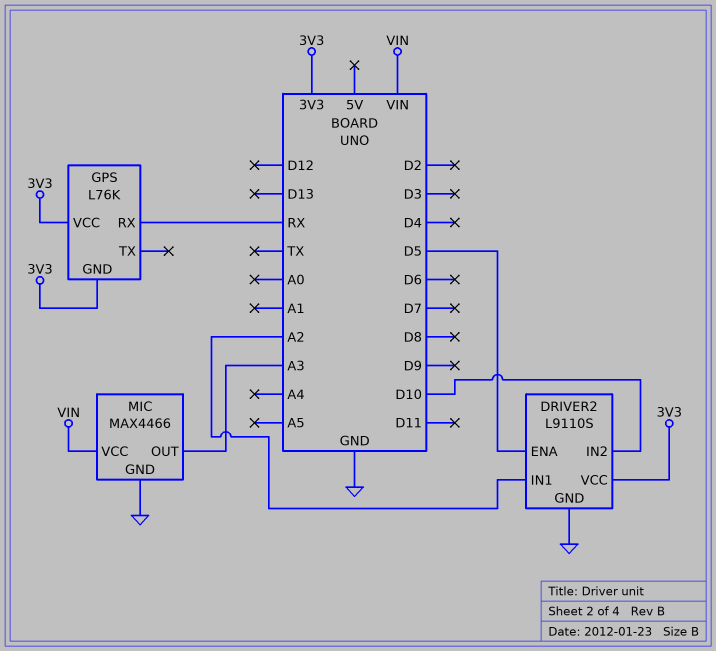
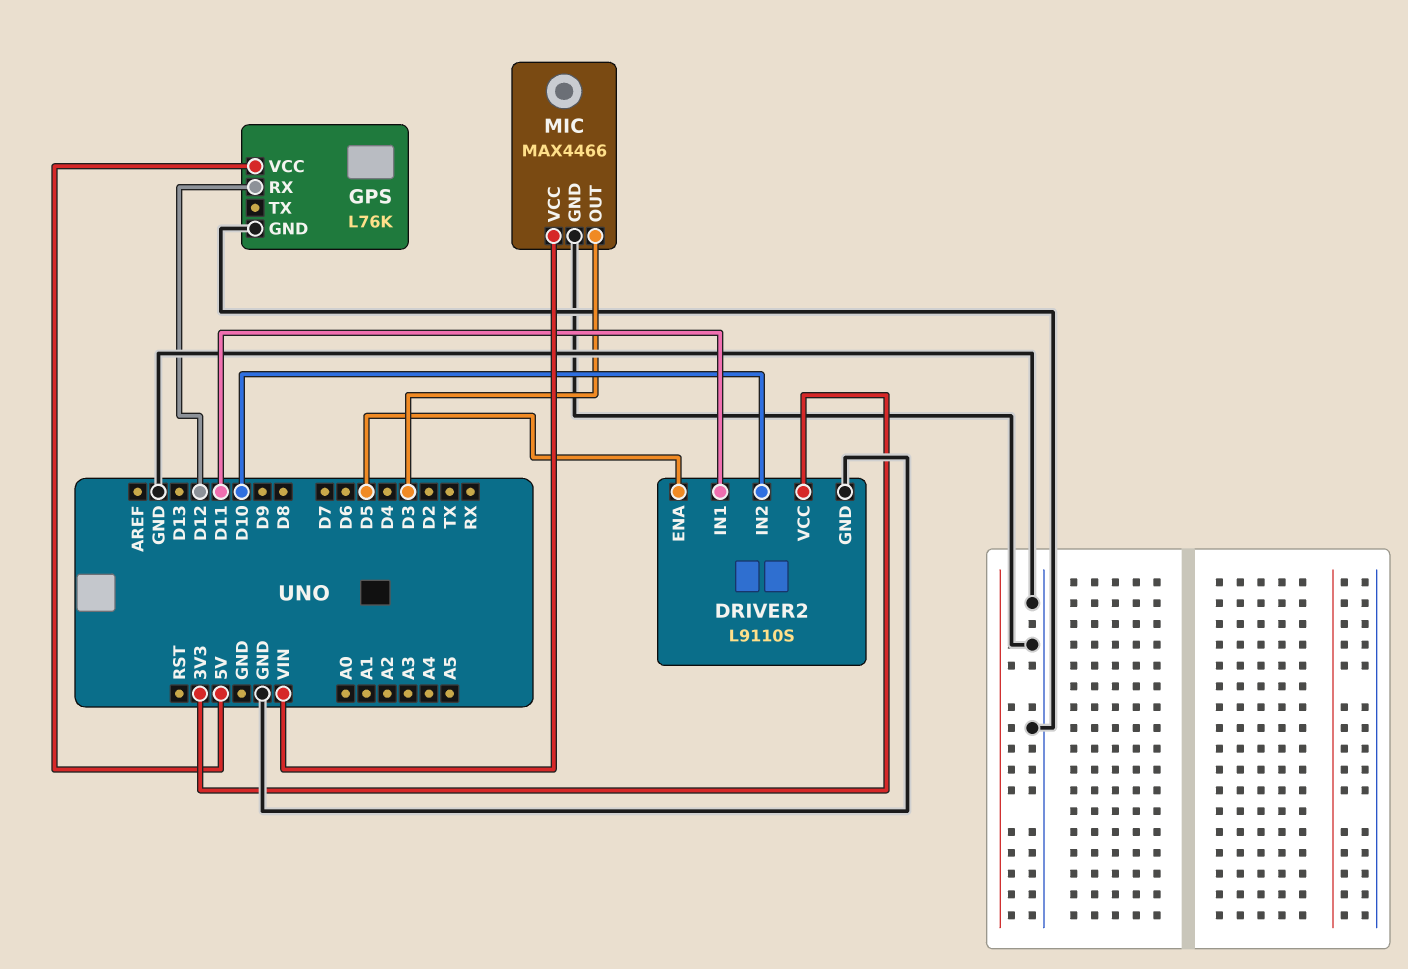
DRIVER2 pin IN1: A2 -> D11
GPS pin GND: 3V3 -> GND
GPS pin RX: RX -> D12
GPS pin VCC: 3V3 -> 5V
MIC pin OUT: A3 -> D3

